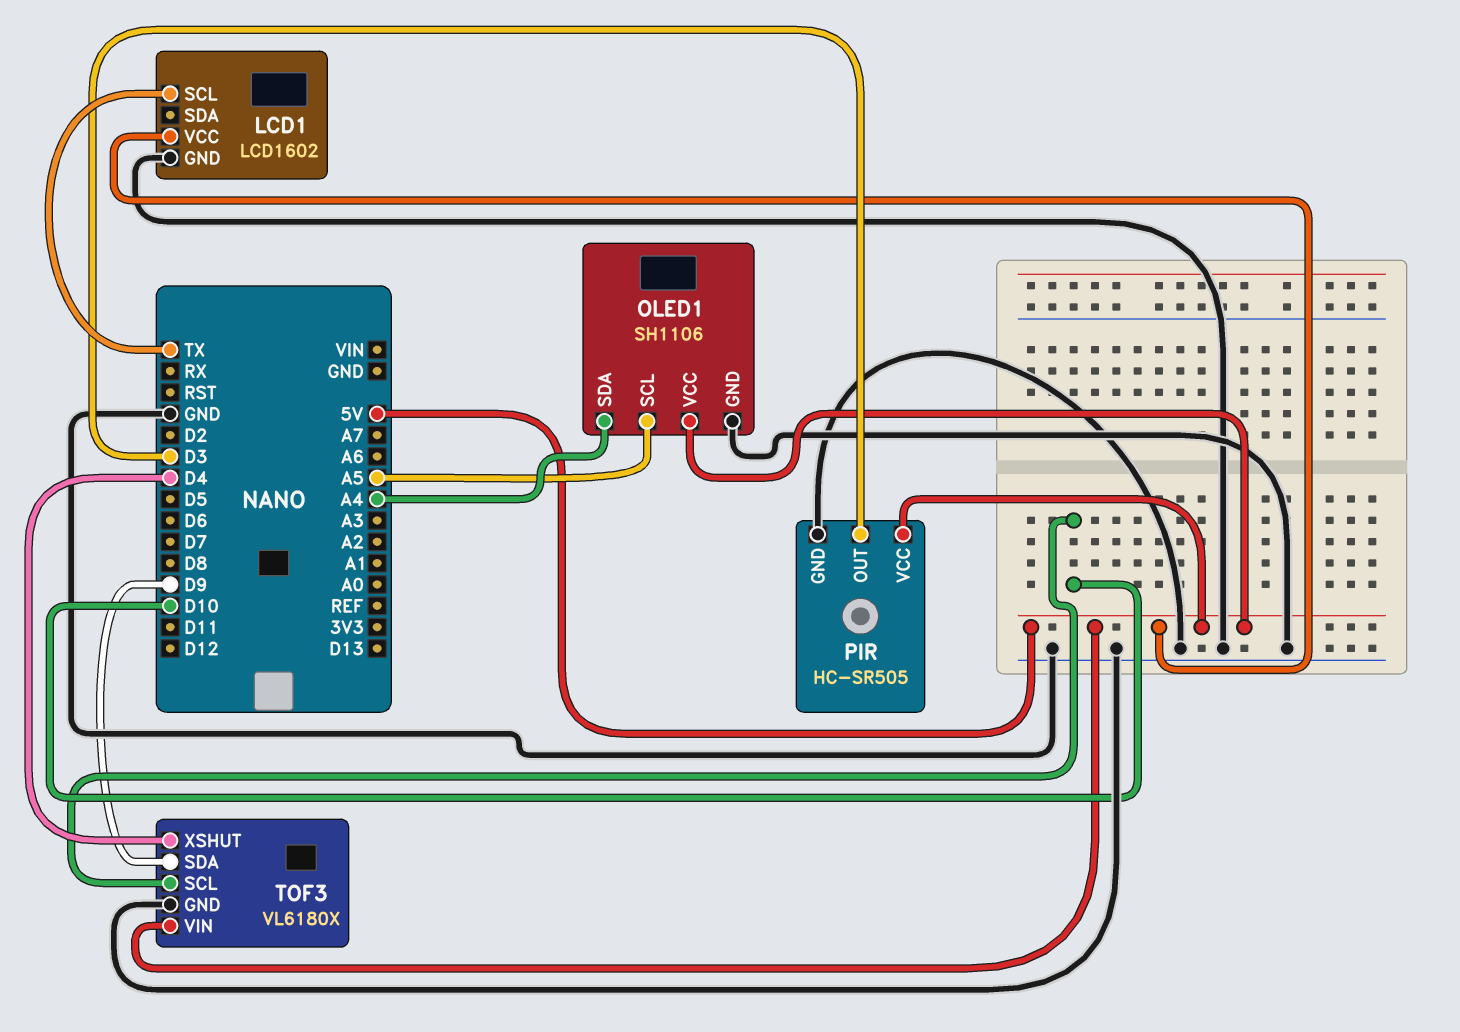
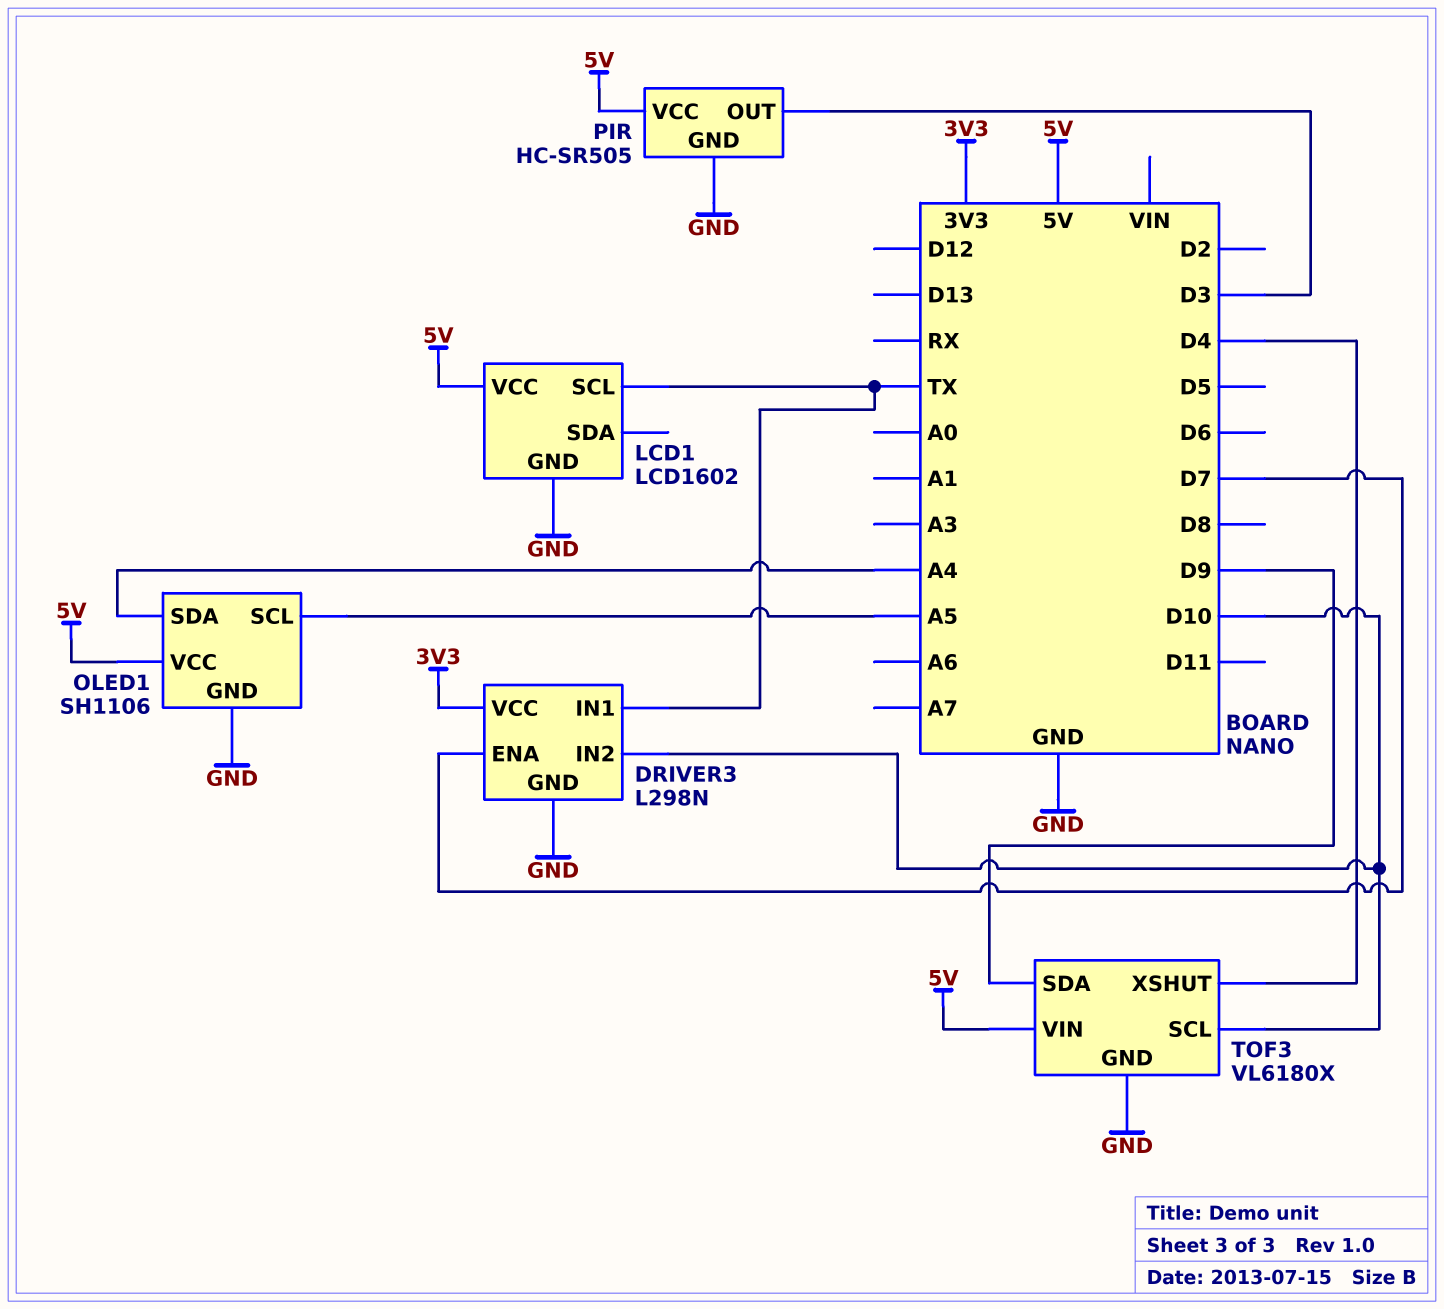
DRIVER3: none -> L298N
DRIVER3 pin ENA: none -> D7
DRIVER3 pin GND: none -> GND
DRIVER3 pin IN1: none -> TX
DRIVER3 pin IN2: none -> D10
DRIVER3 pin VCC: none -> 3V3

